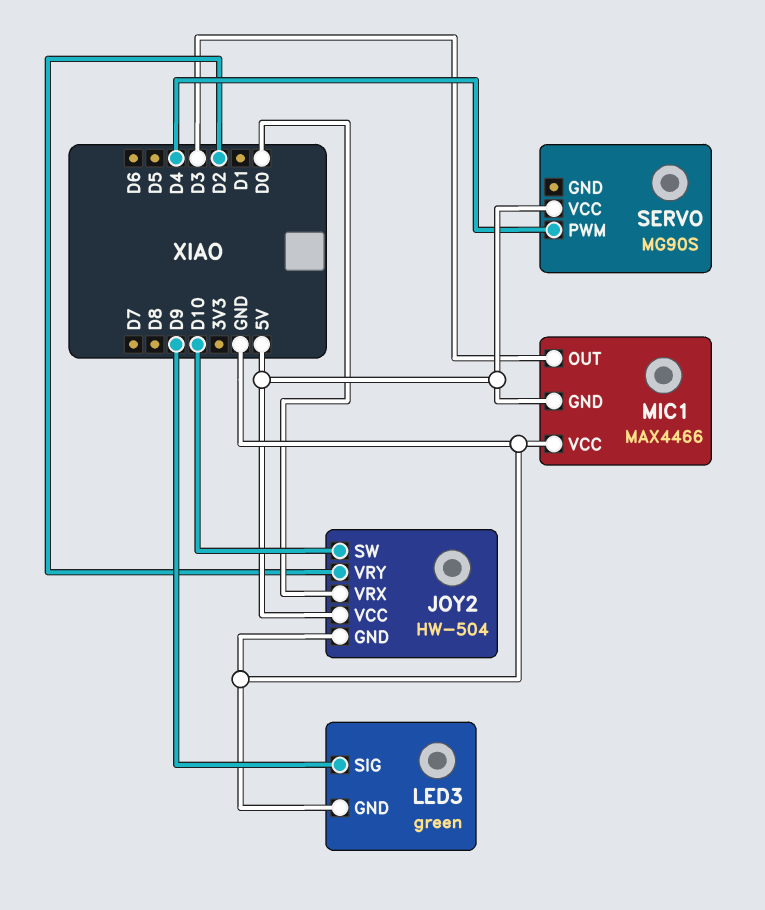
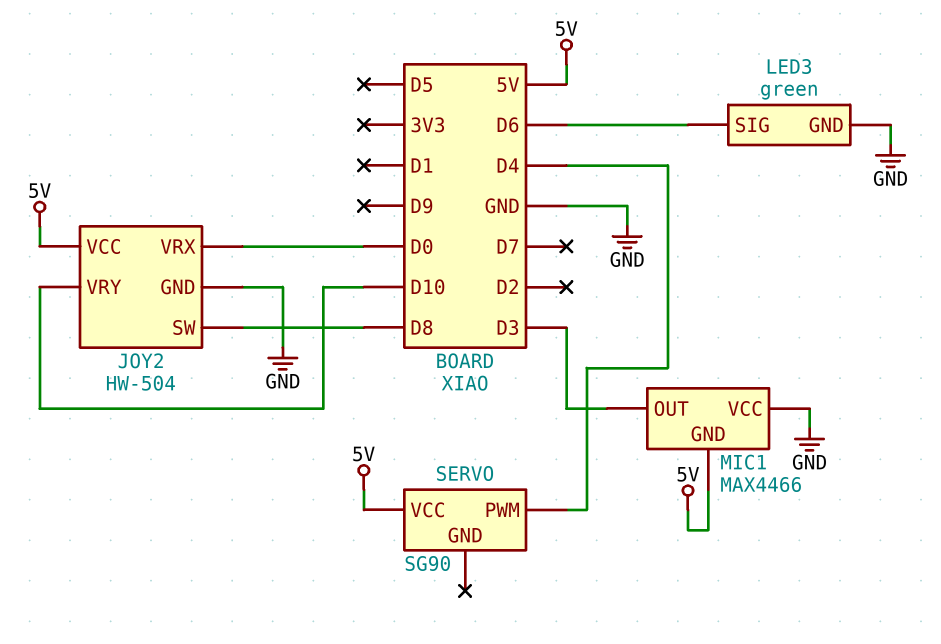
JOY2 pin SW: D10 -> D8
JOY2 pin VRY: D2 -> D10
LED3 pin SIG: D9 -> D6
SERVO: MG90S -> SG90

